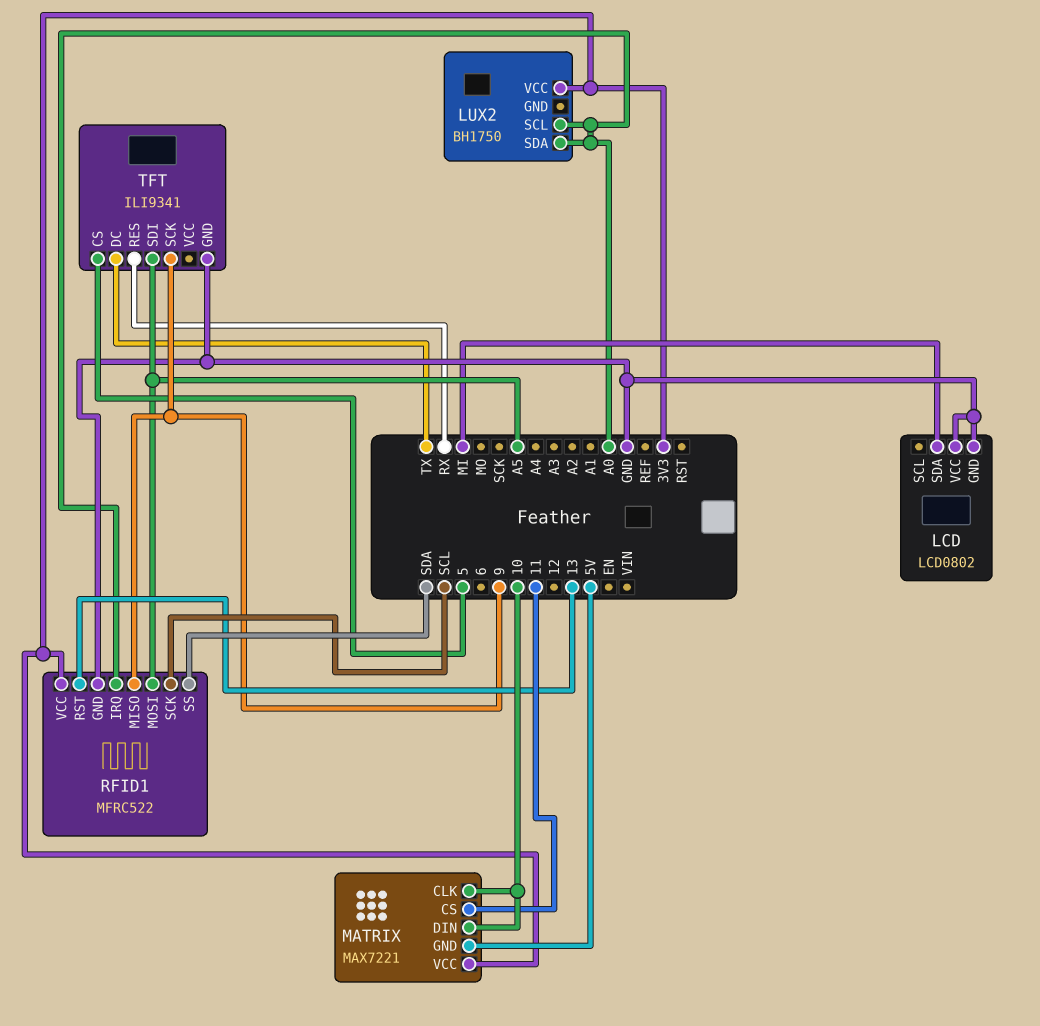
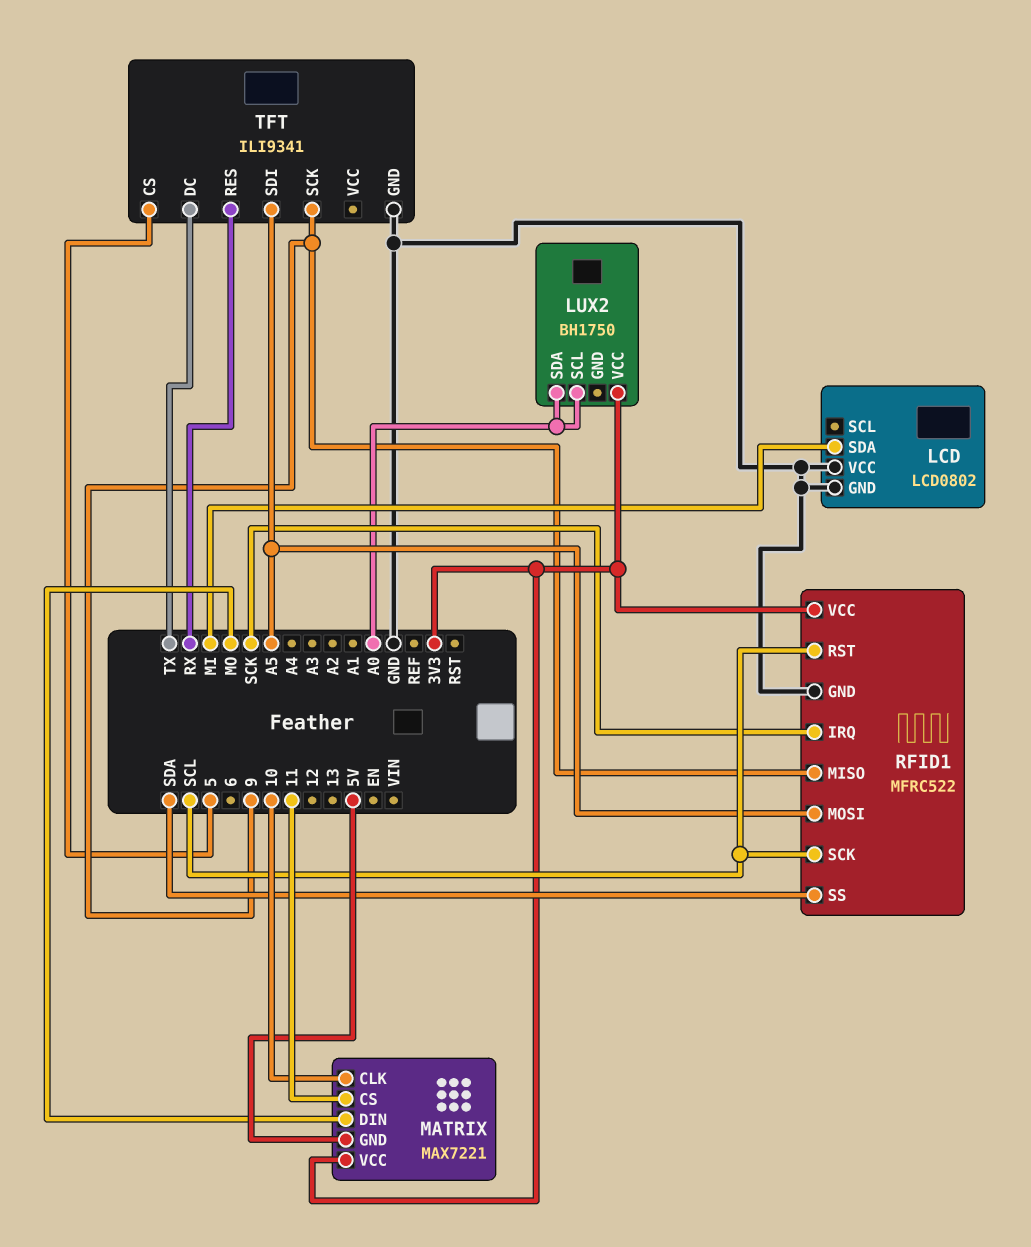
MATRIX pin DIN: 10 -> MO
RFID1 pin IRQ: A0 -> SCK
RFID1 pin RST: 13 -> SCL

